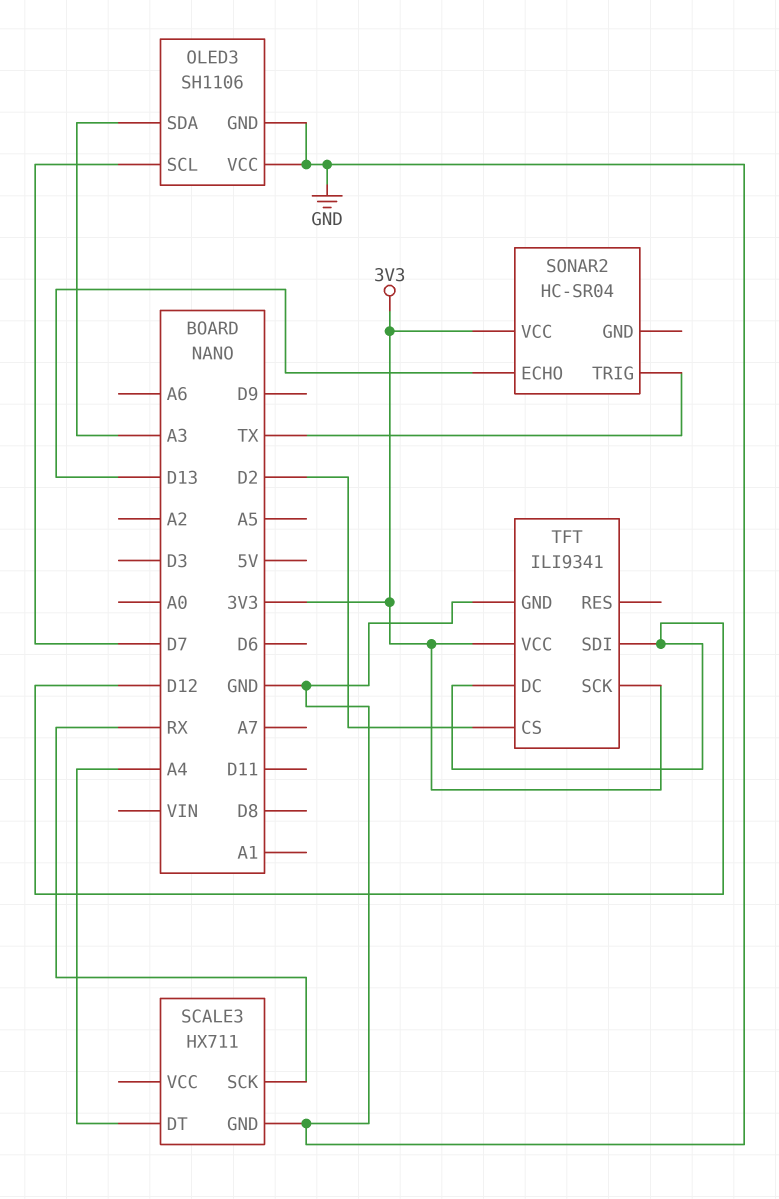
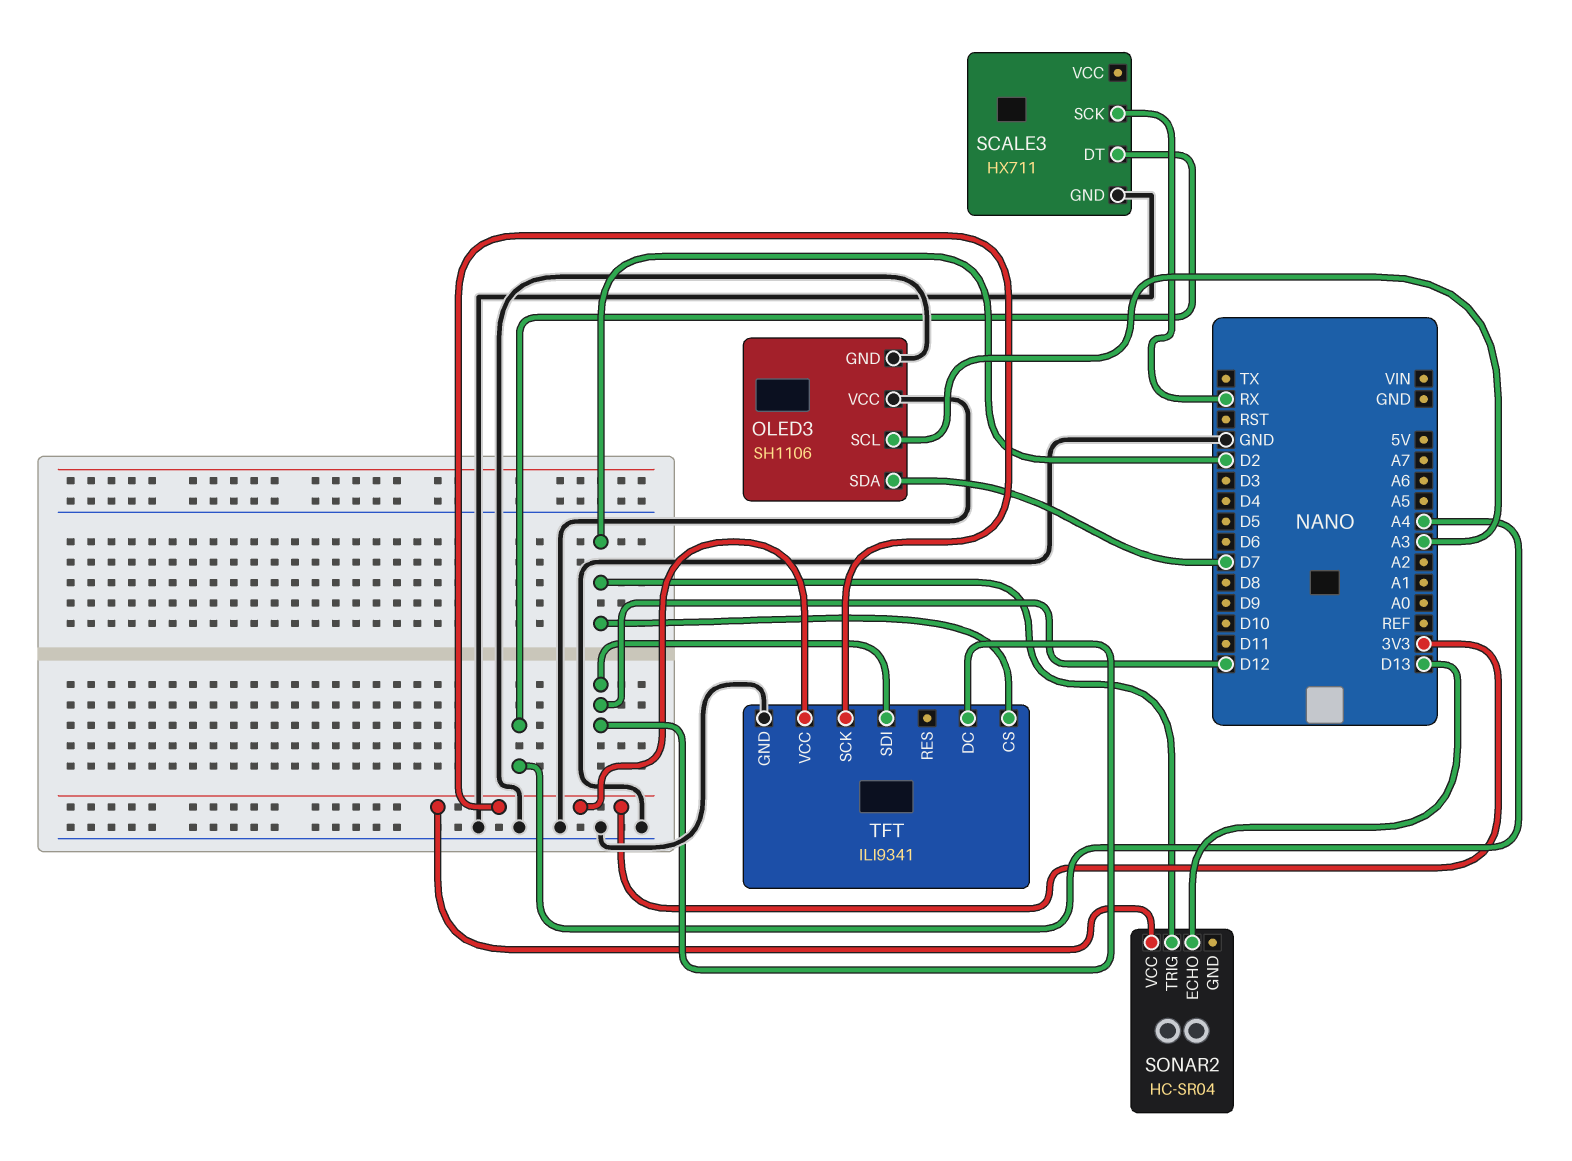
OLED3 pin SCL: D7 -> A3
OLED3 pin SDA: A3 -> D7
SONAR2 pin TRIG: TX -> D2

